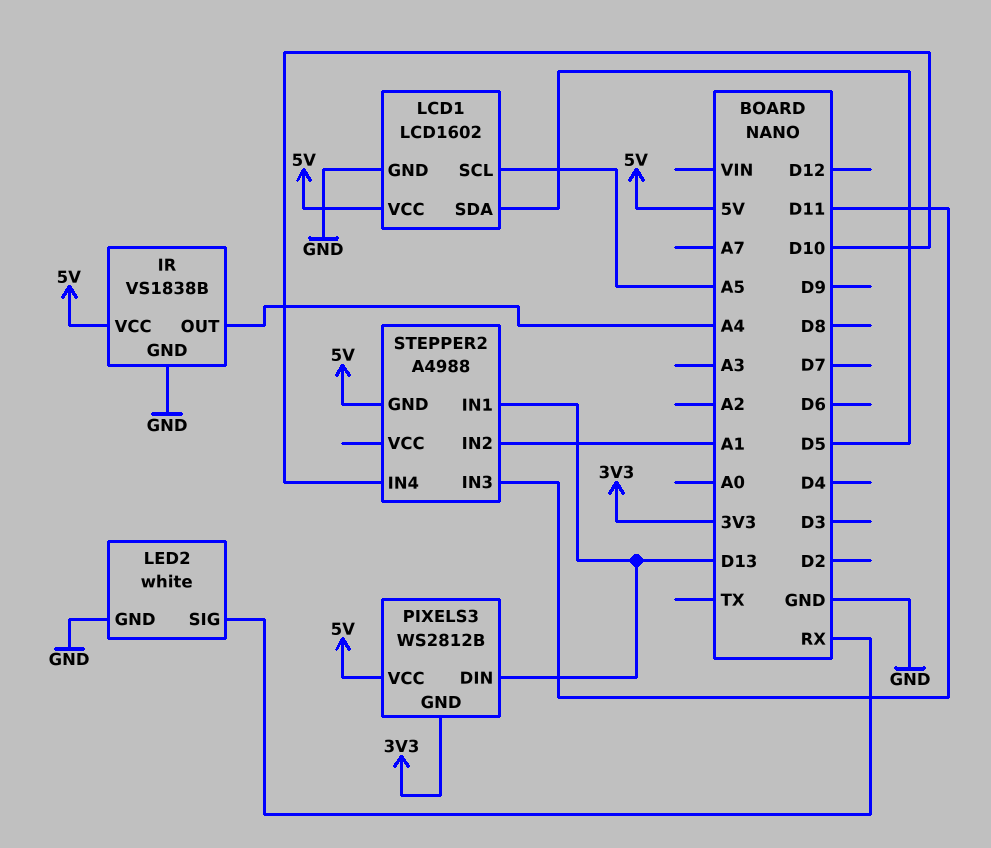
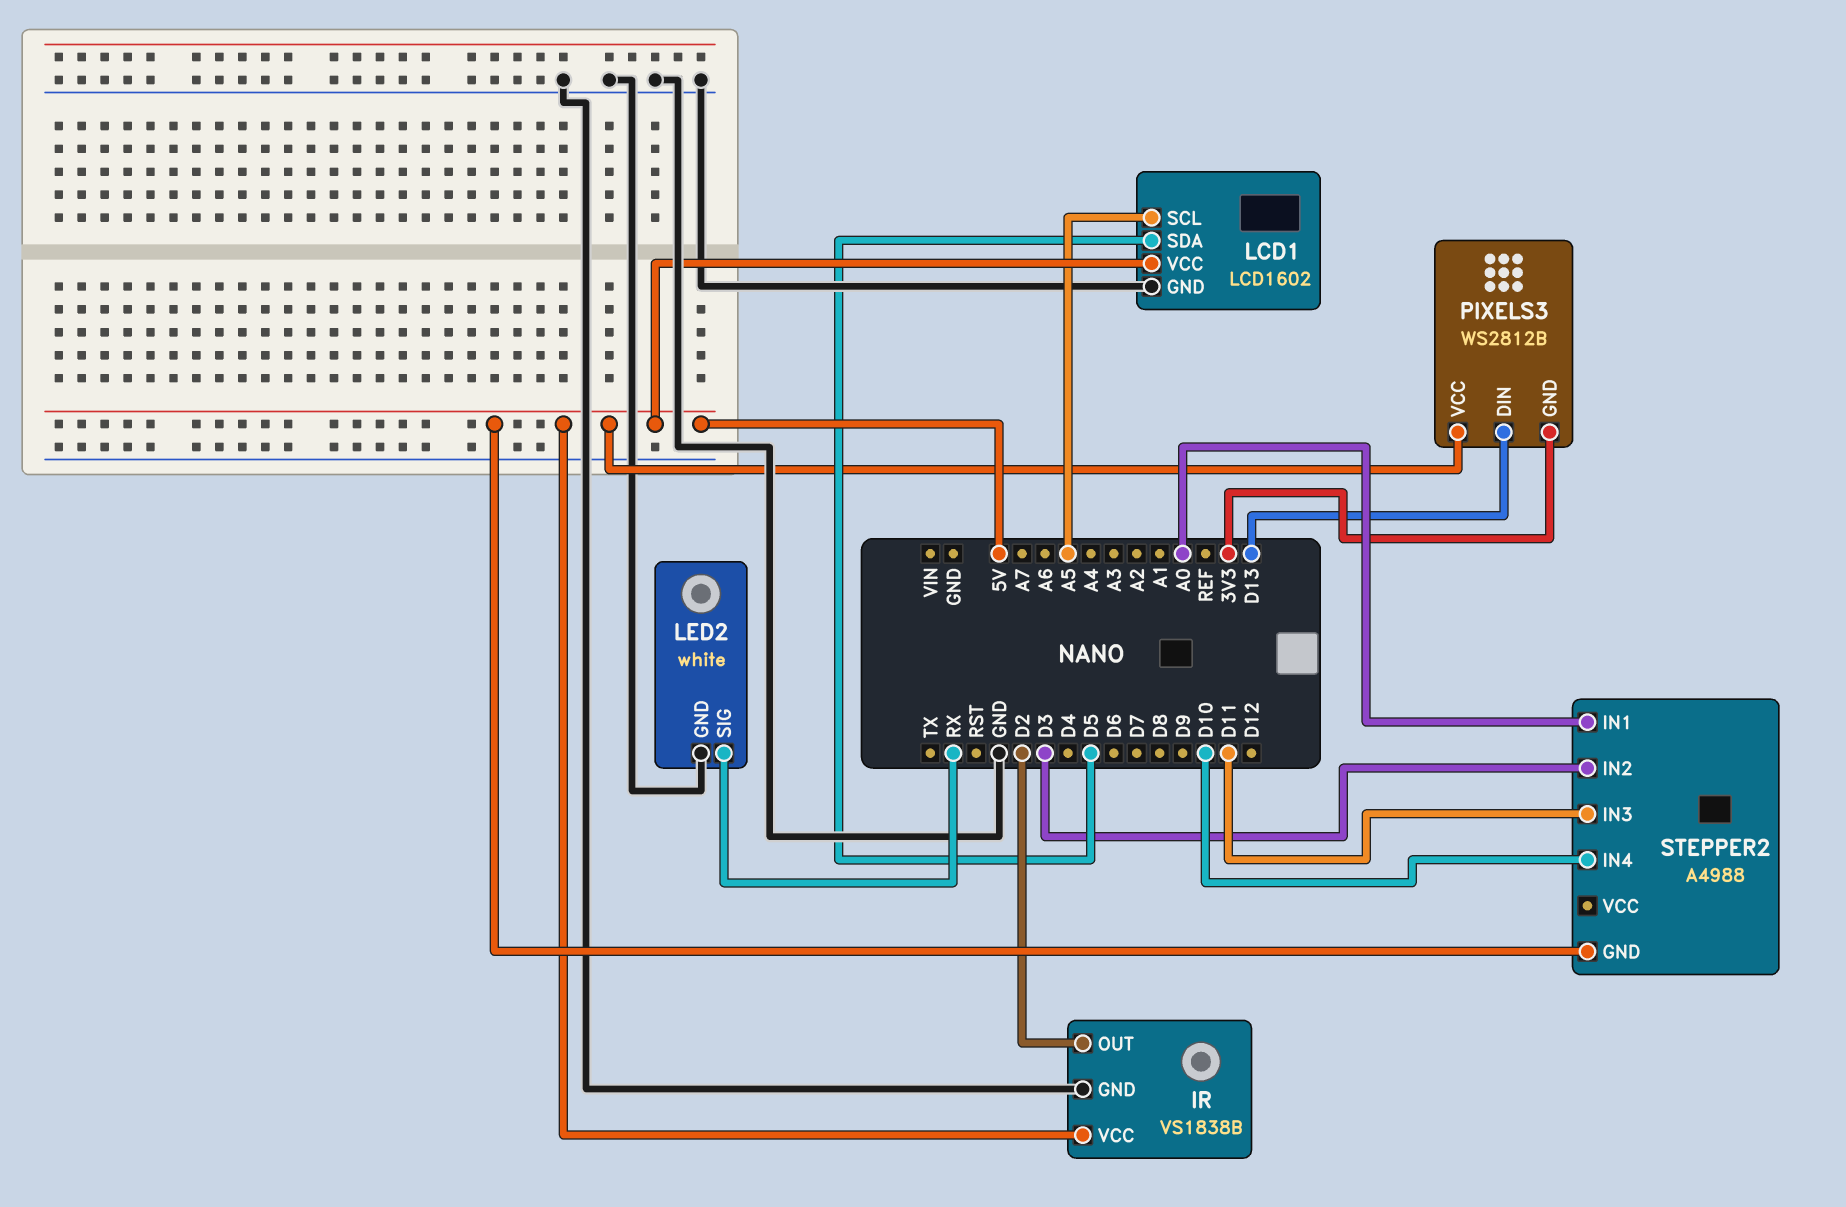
IR pin OUT: A4 -> D2
STEPPER2 pin IN1: D13 -> A0
STEPPER2 pin IN2: A1 -> D3

